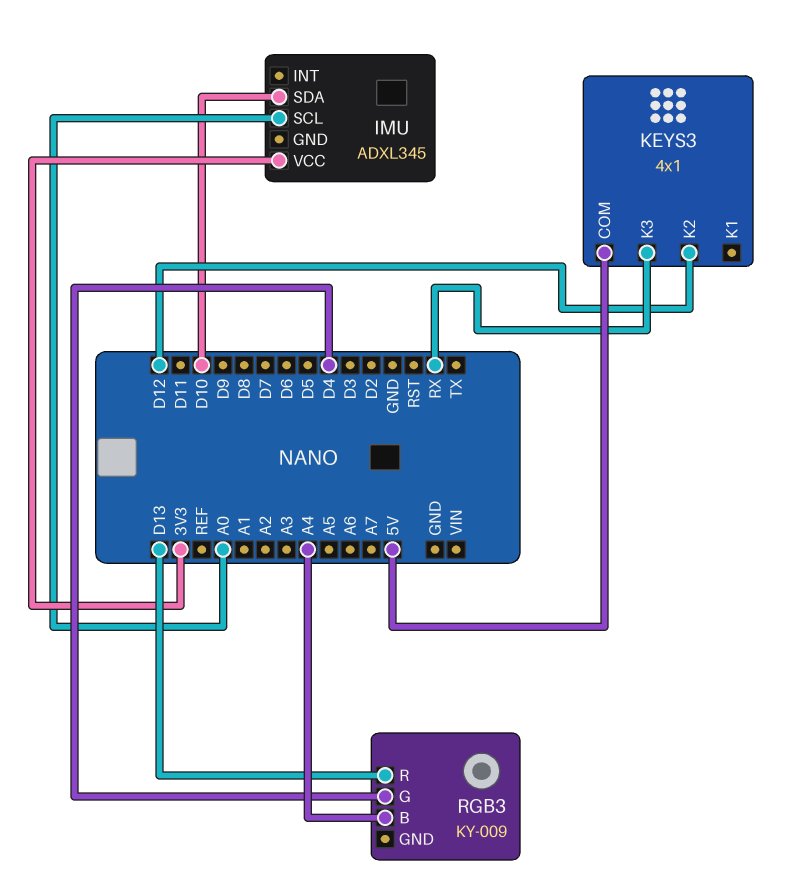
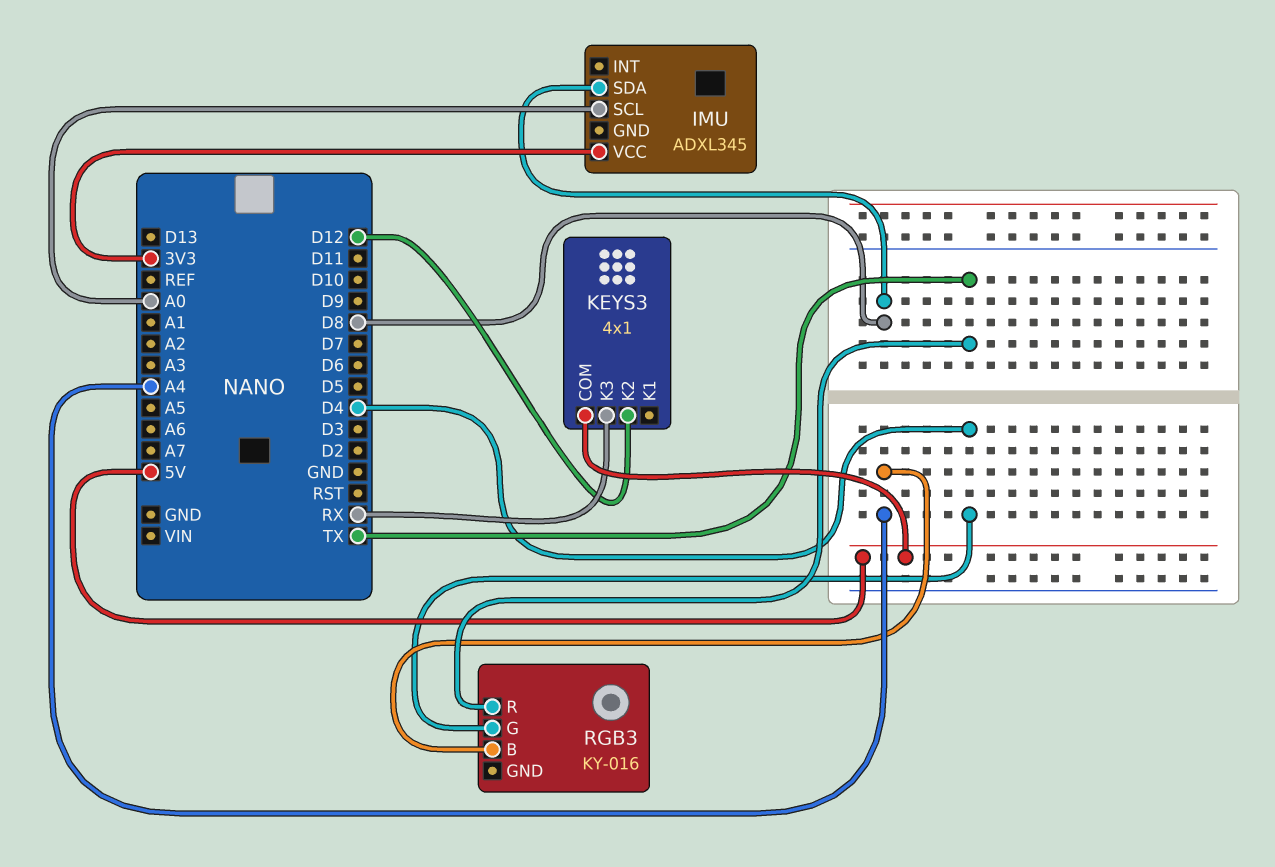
IMU pin SDA: D10 -> D8
RGB3: KY-009 -> KY-016
RGB3 pin R: D13 -> TX

